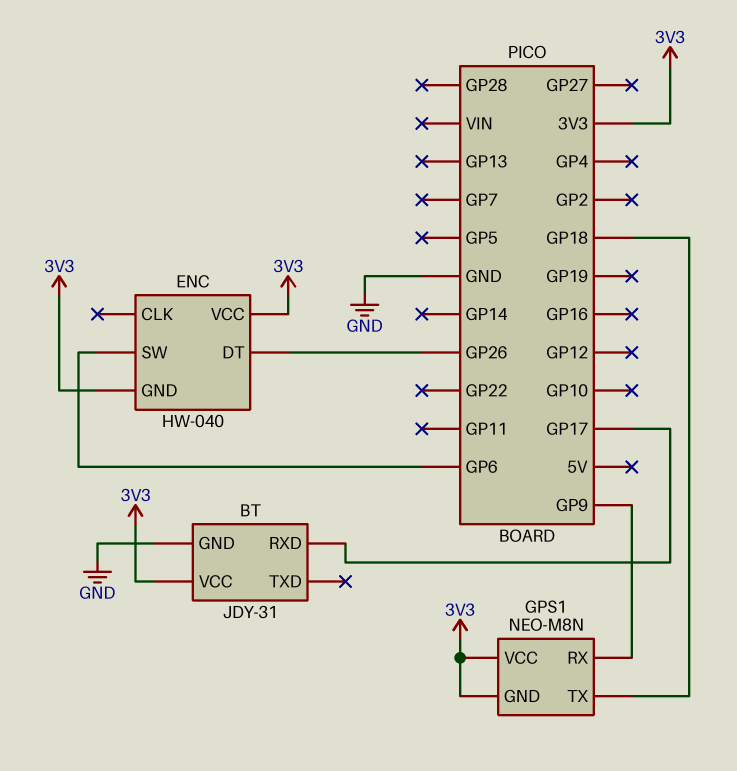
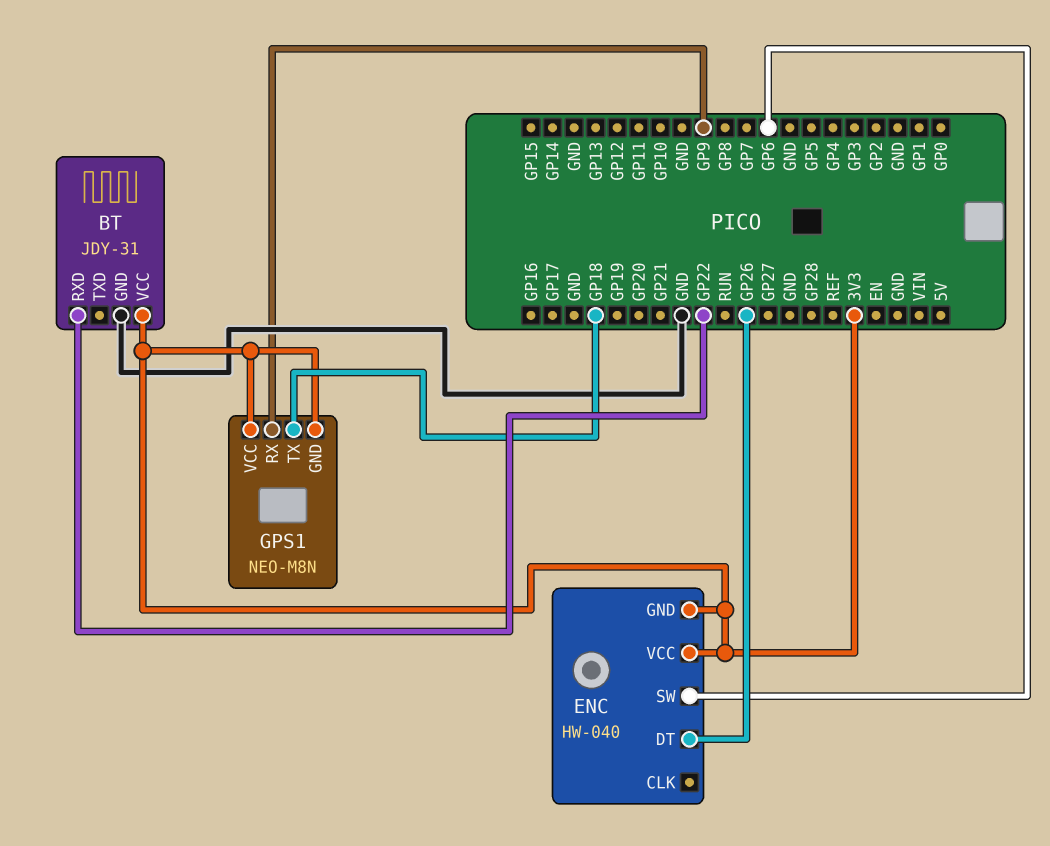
BT pin RXD: GP17 -> GP22

